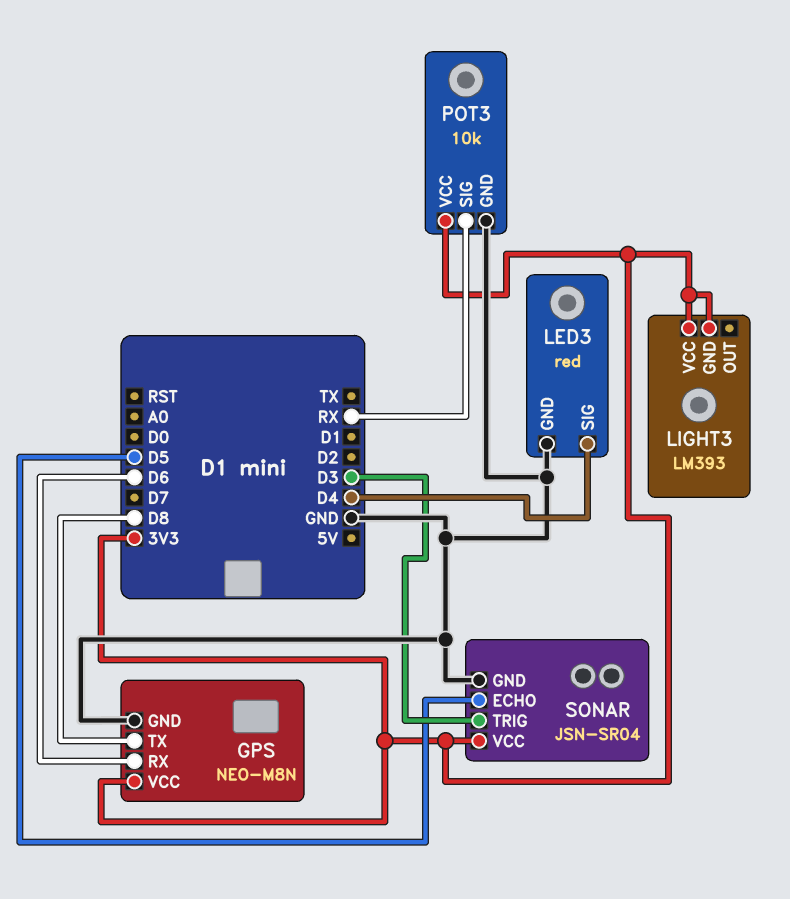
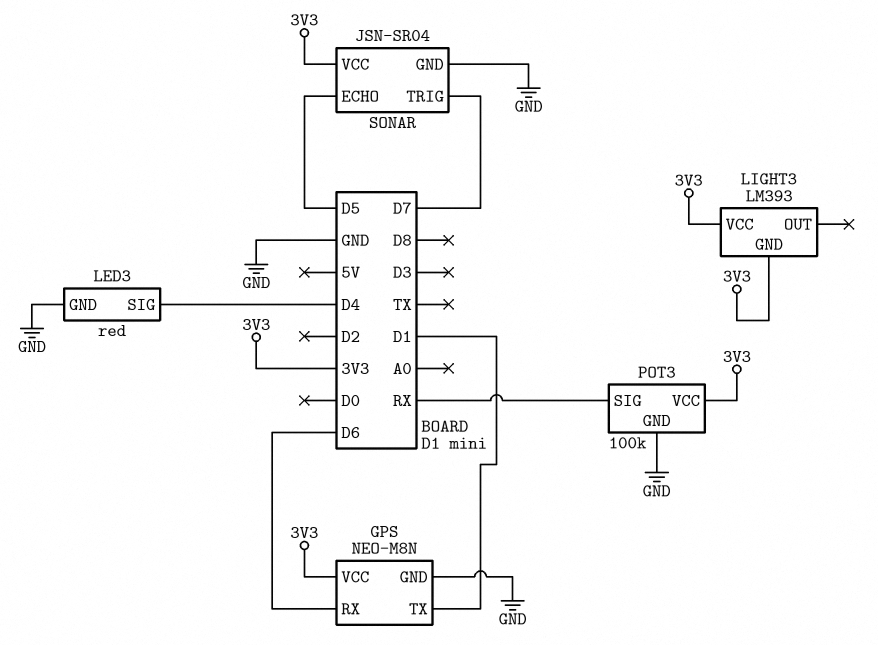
GPS pin TX: D8 -> D1
POT3: 10k -> 100k
SONAR pin TRIG: D3 -> D7

